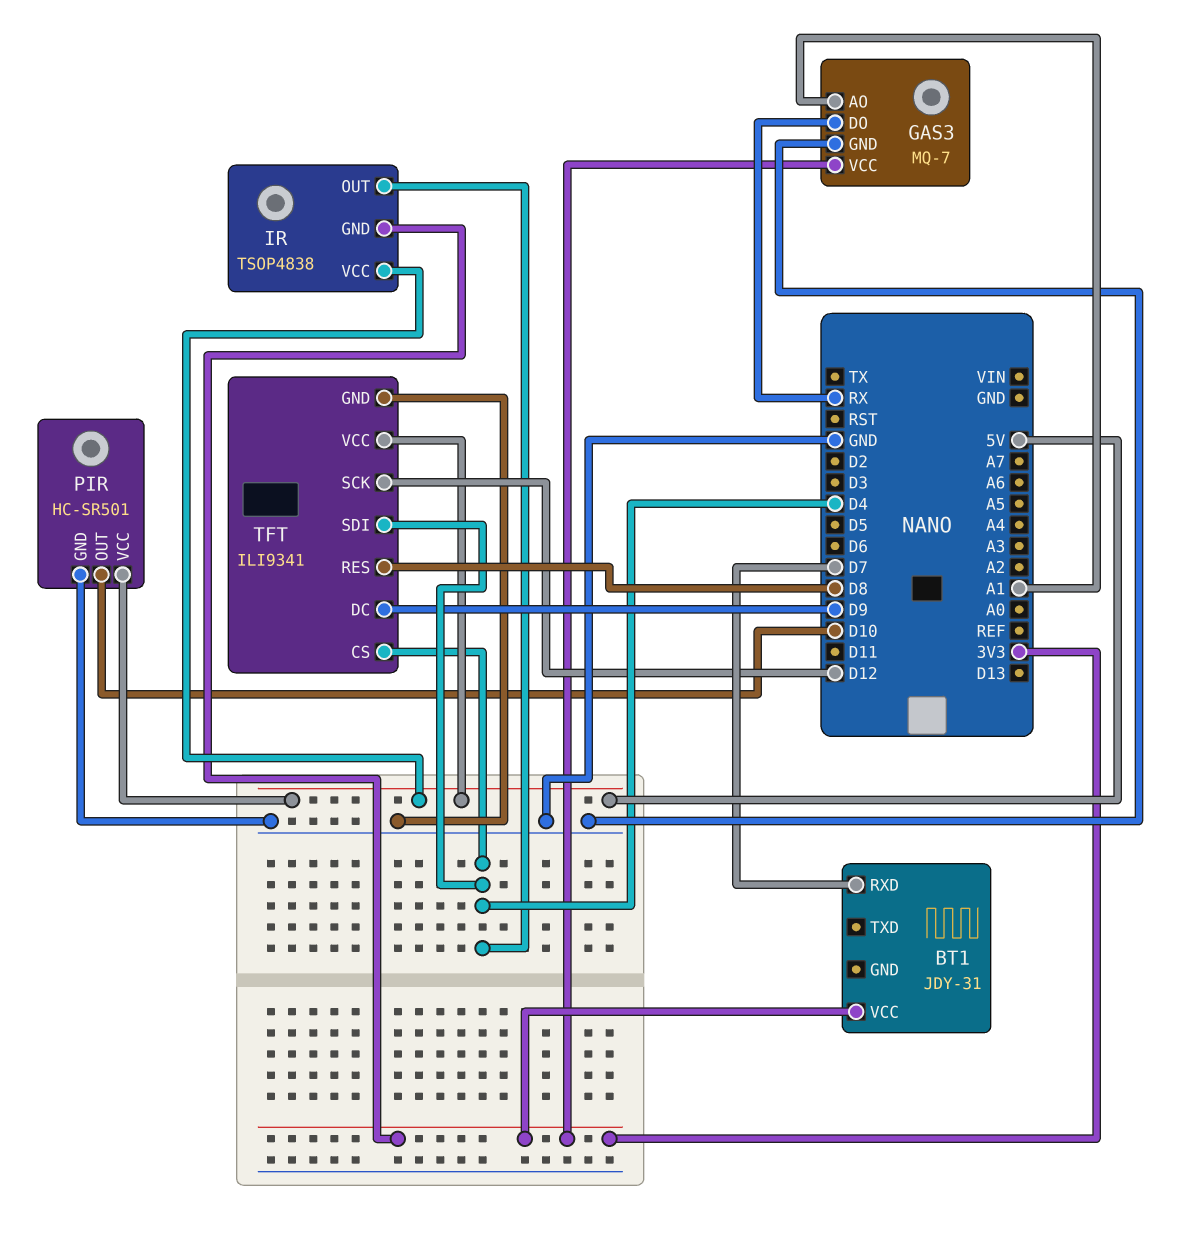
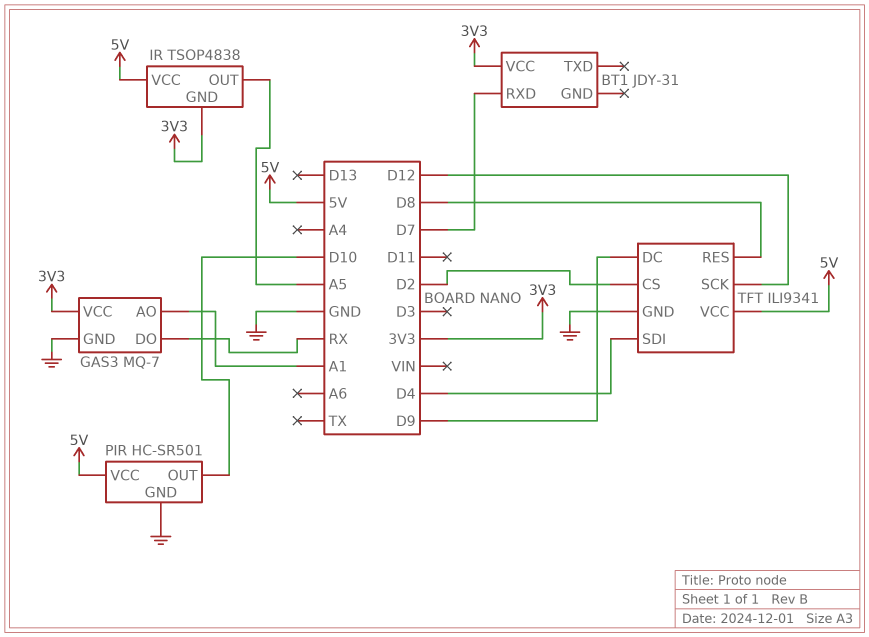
IR pin OUT: D4 -> A5
TFT pin CS: D4 -> D2

